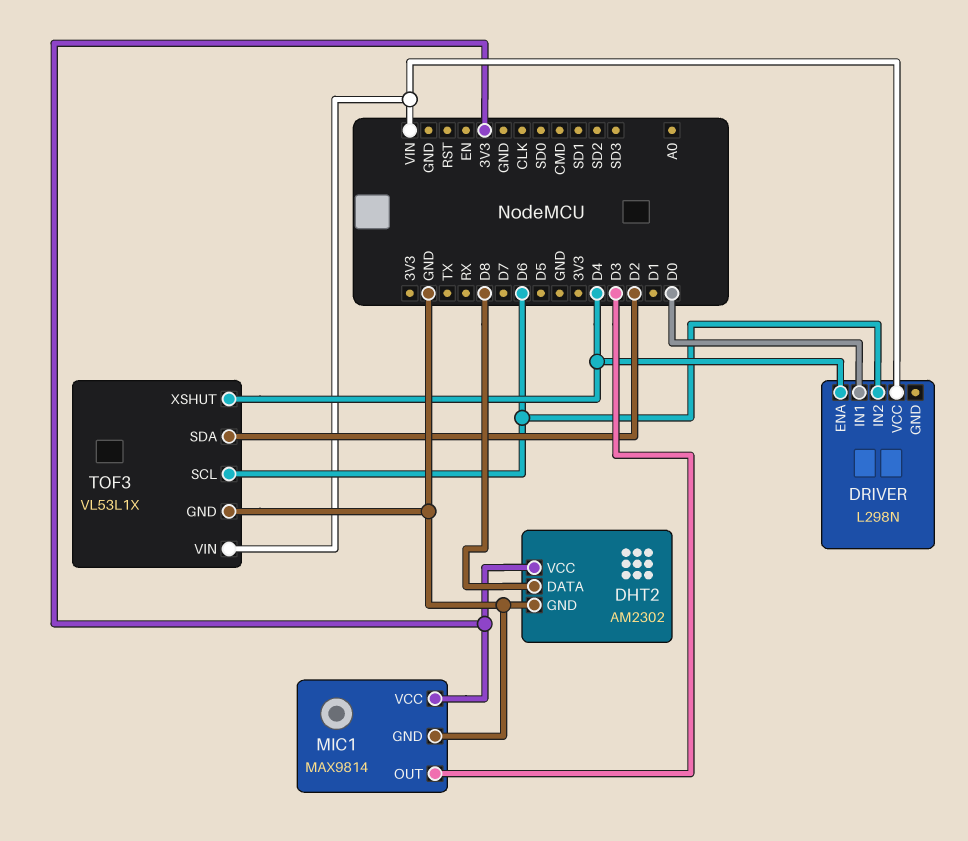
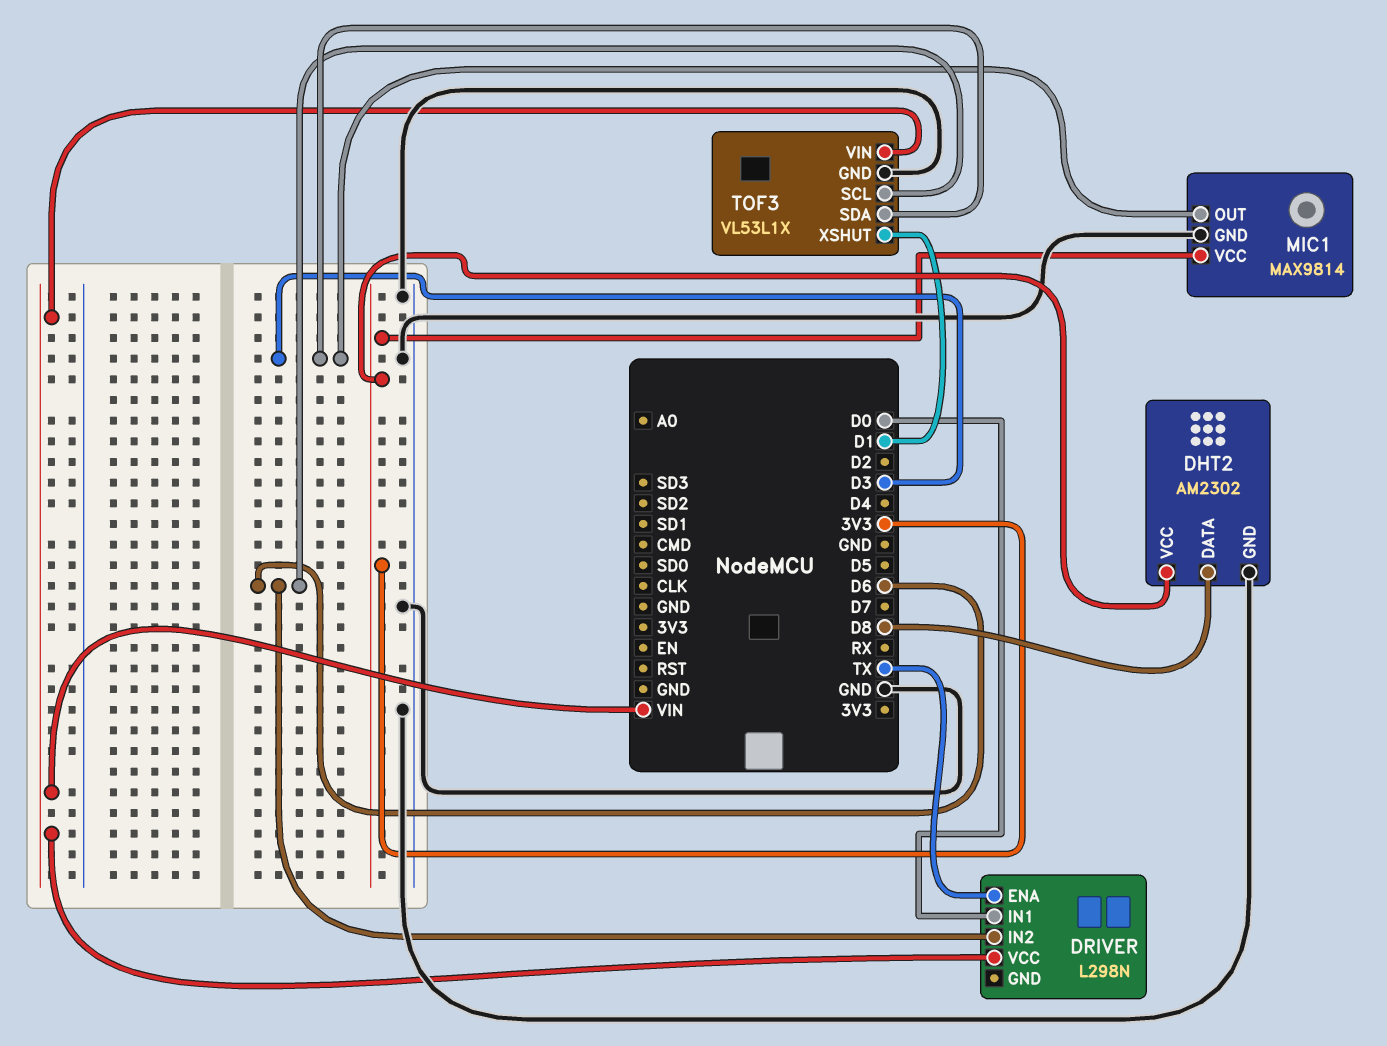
DRIVER pin ENA: D4 -> TX
TOF3 pin SDA: D2 -> D3
TOF3 pin XSHUT: D4 -> D1

